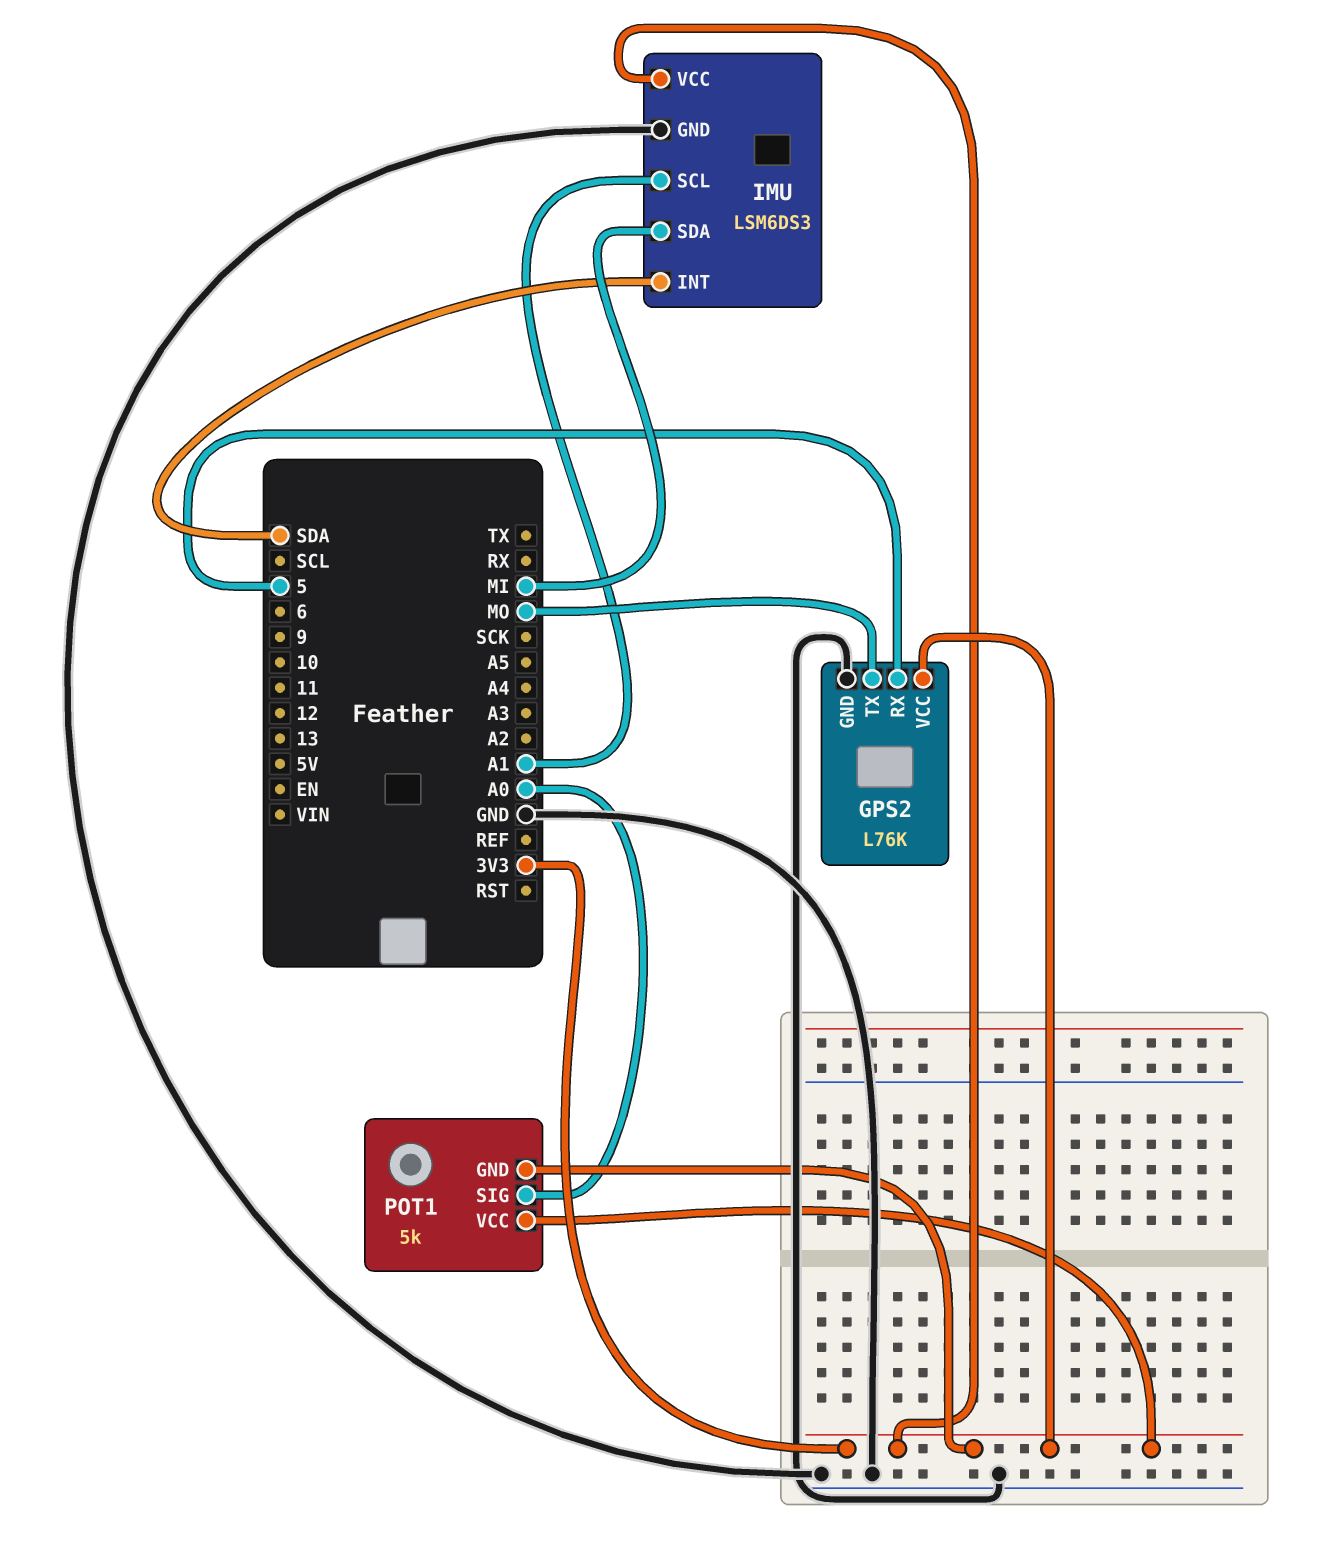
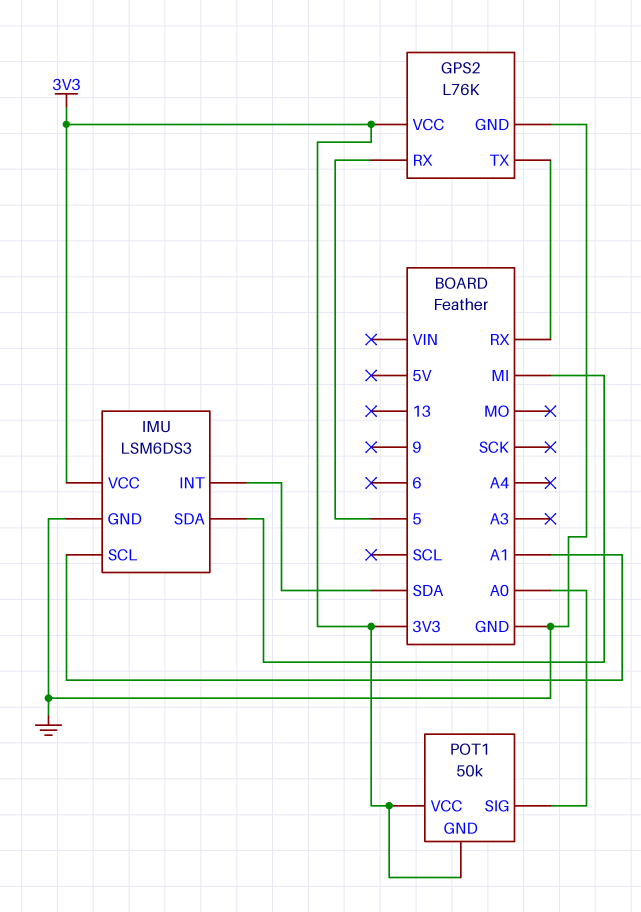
GPS2 pin TX: MO -> RX
POT1: 5k -> 50k

